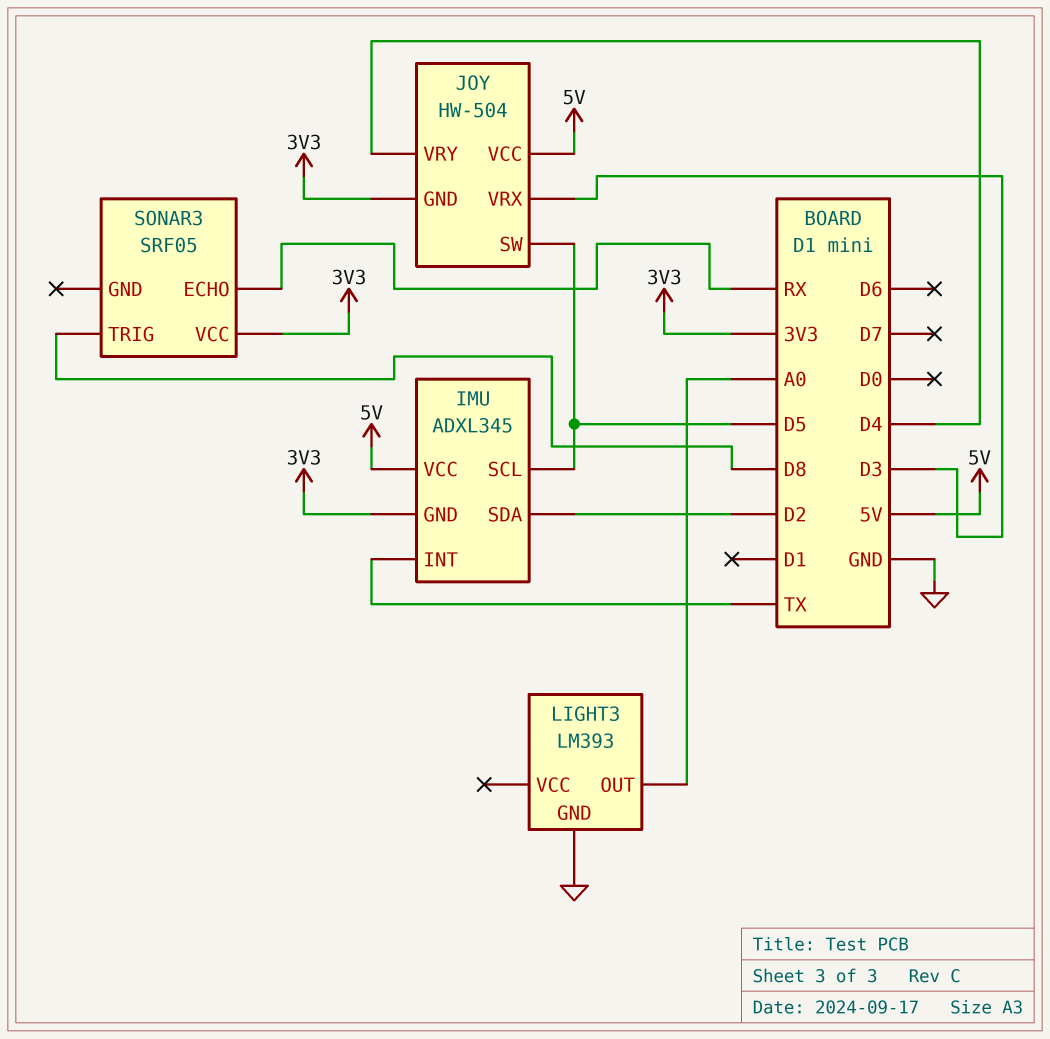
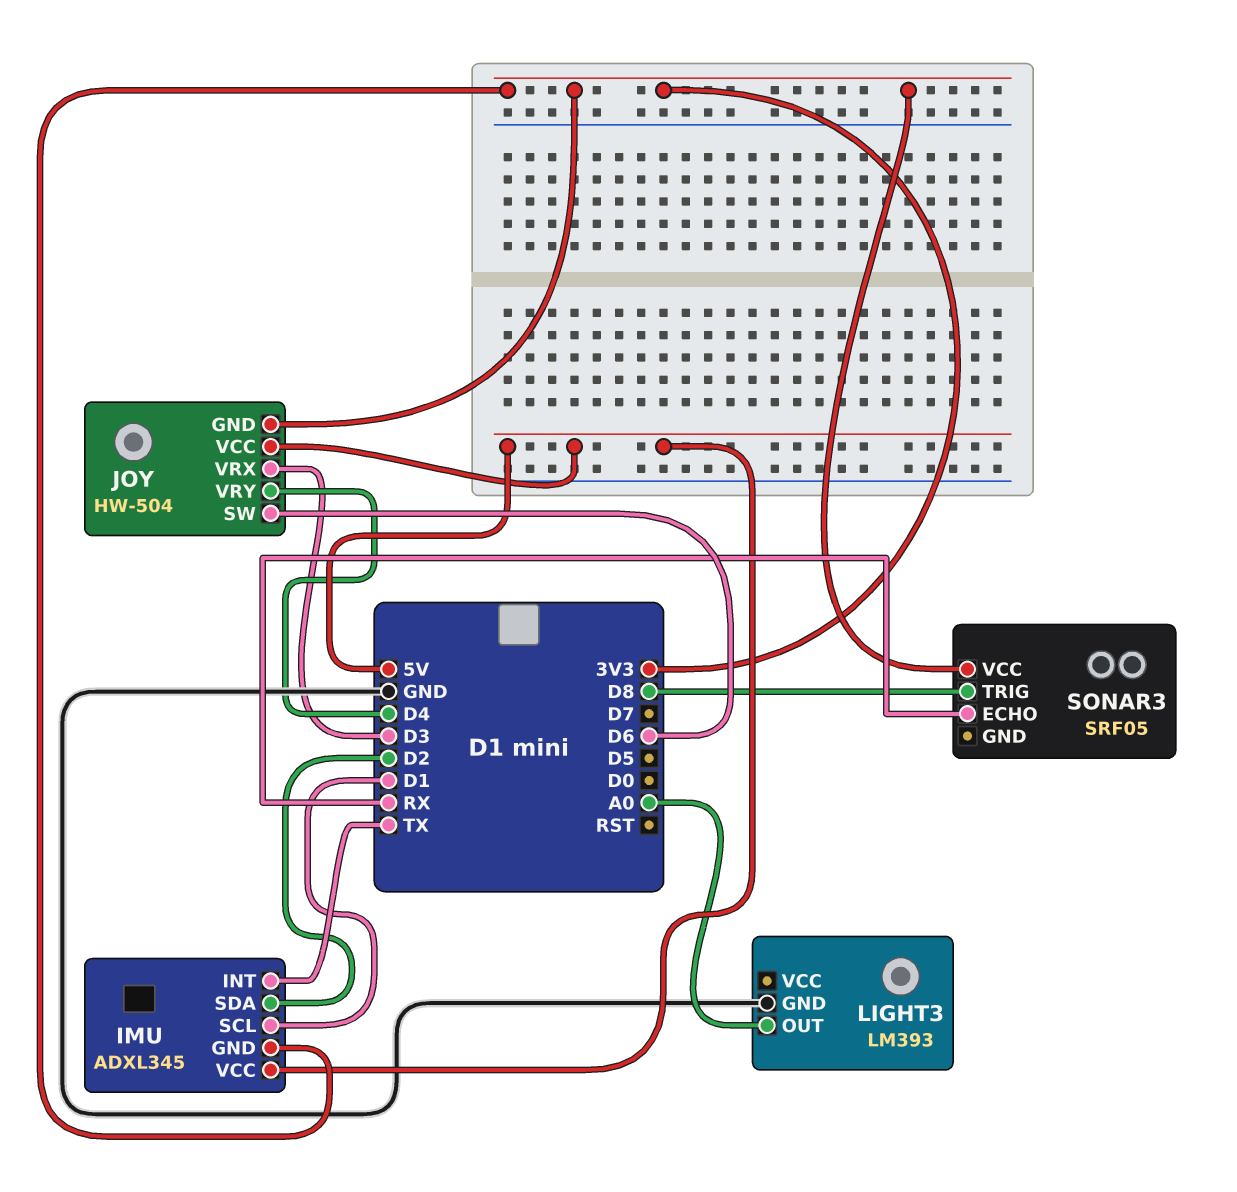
IMU pin SCL: D5 -> D1
JOY pin SW: D5 -> D6

